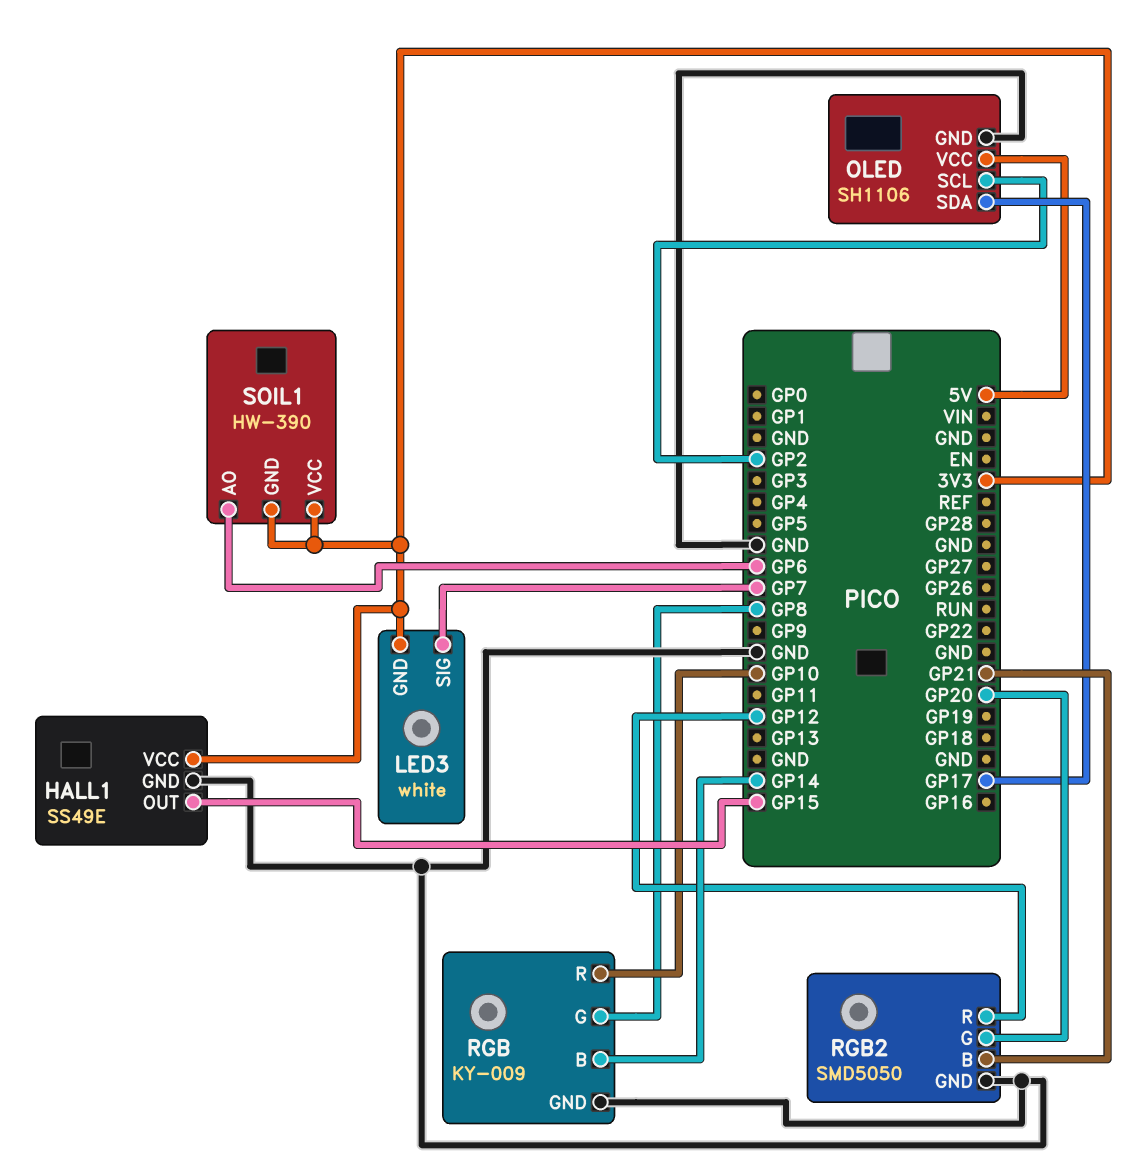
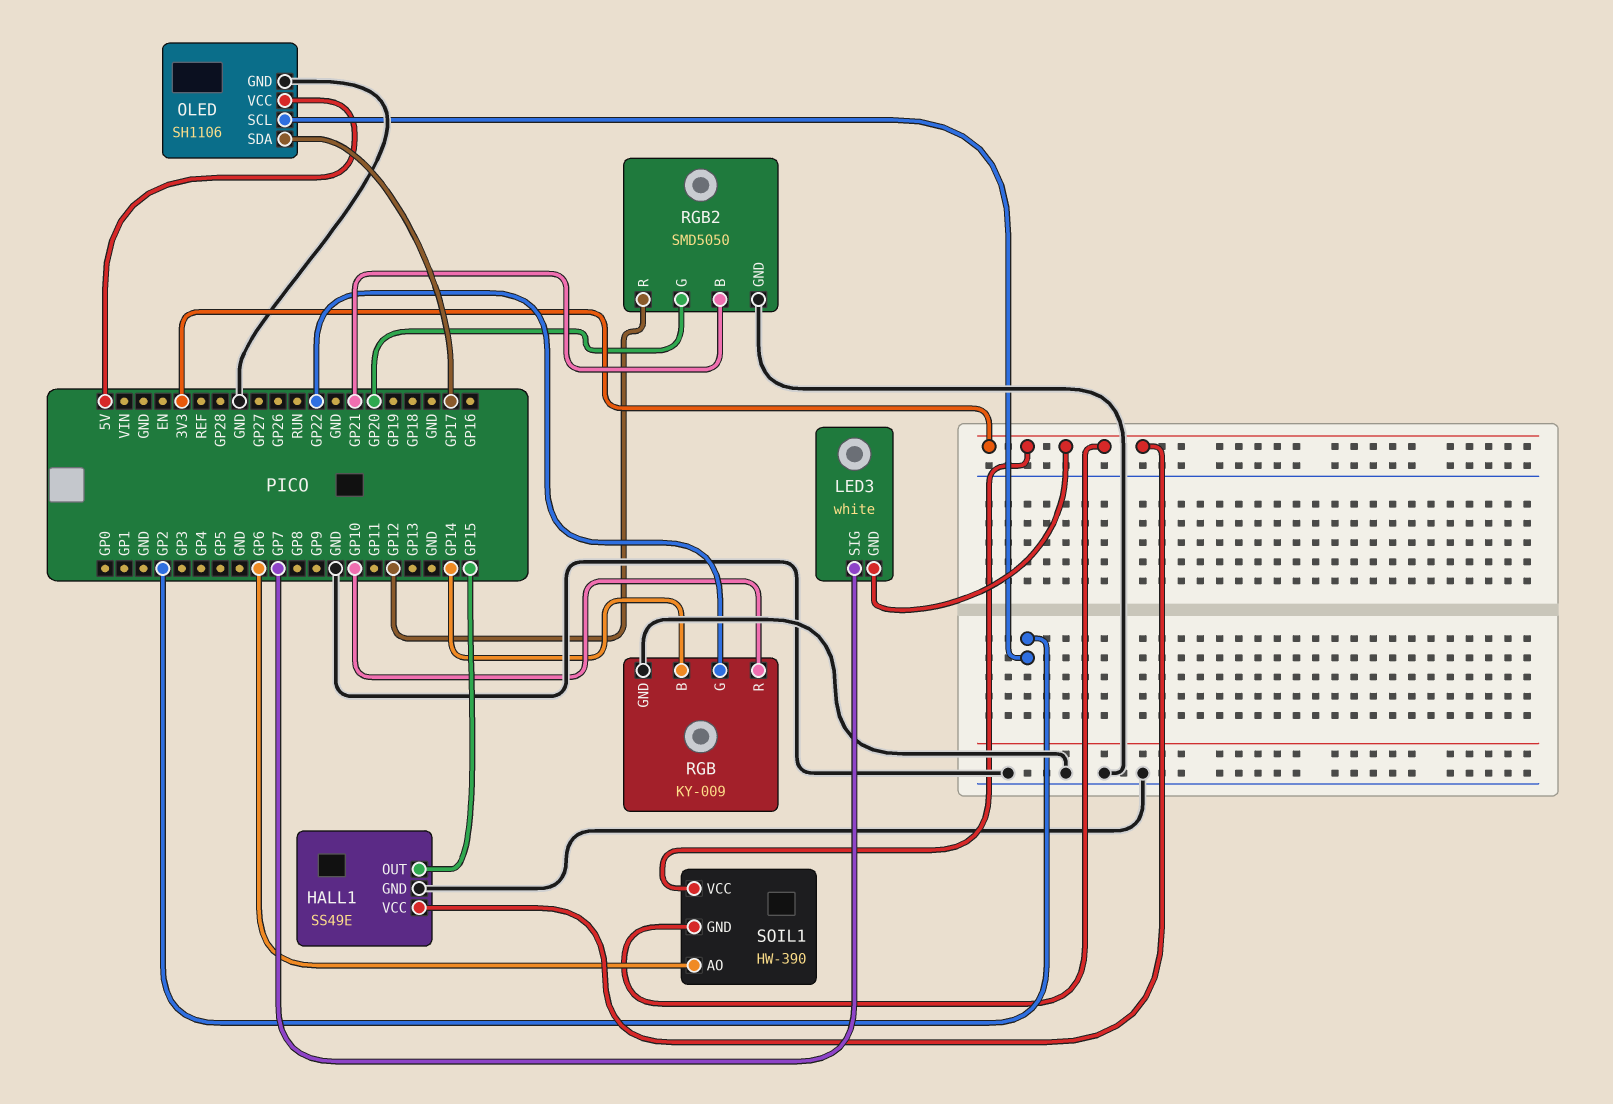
RGB pin G: GP8 -> GP22

